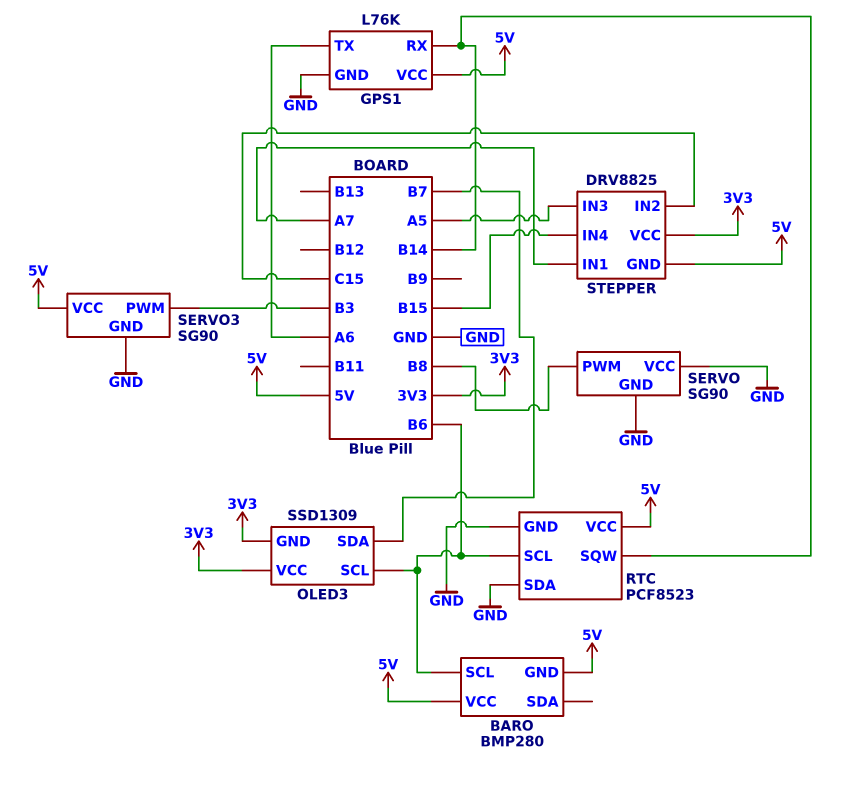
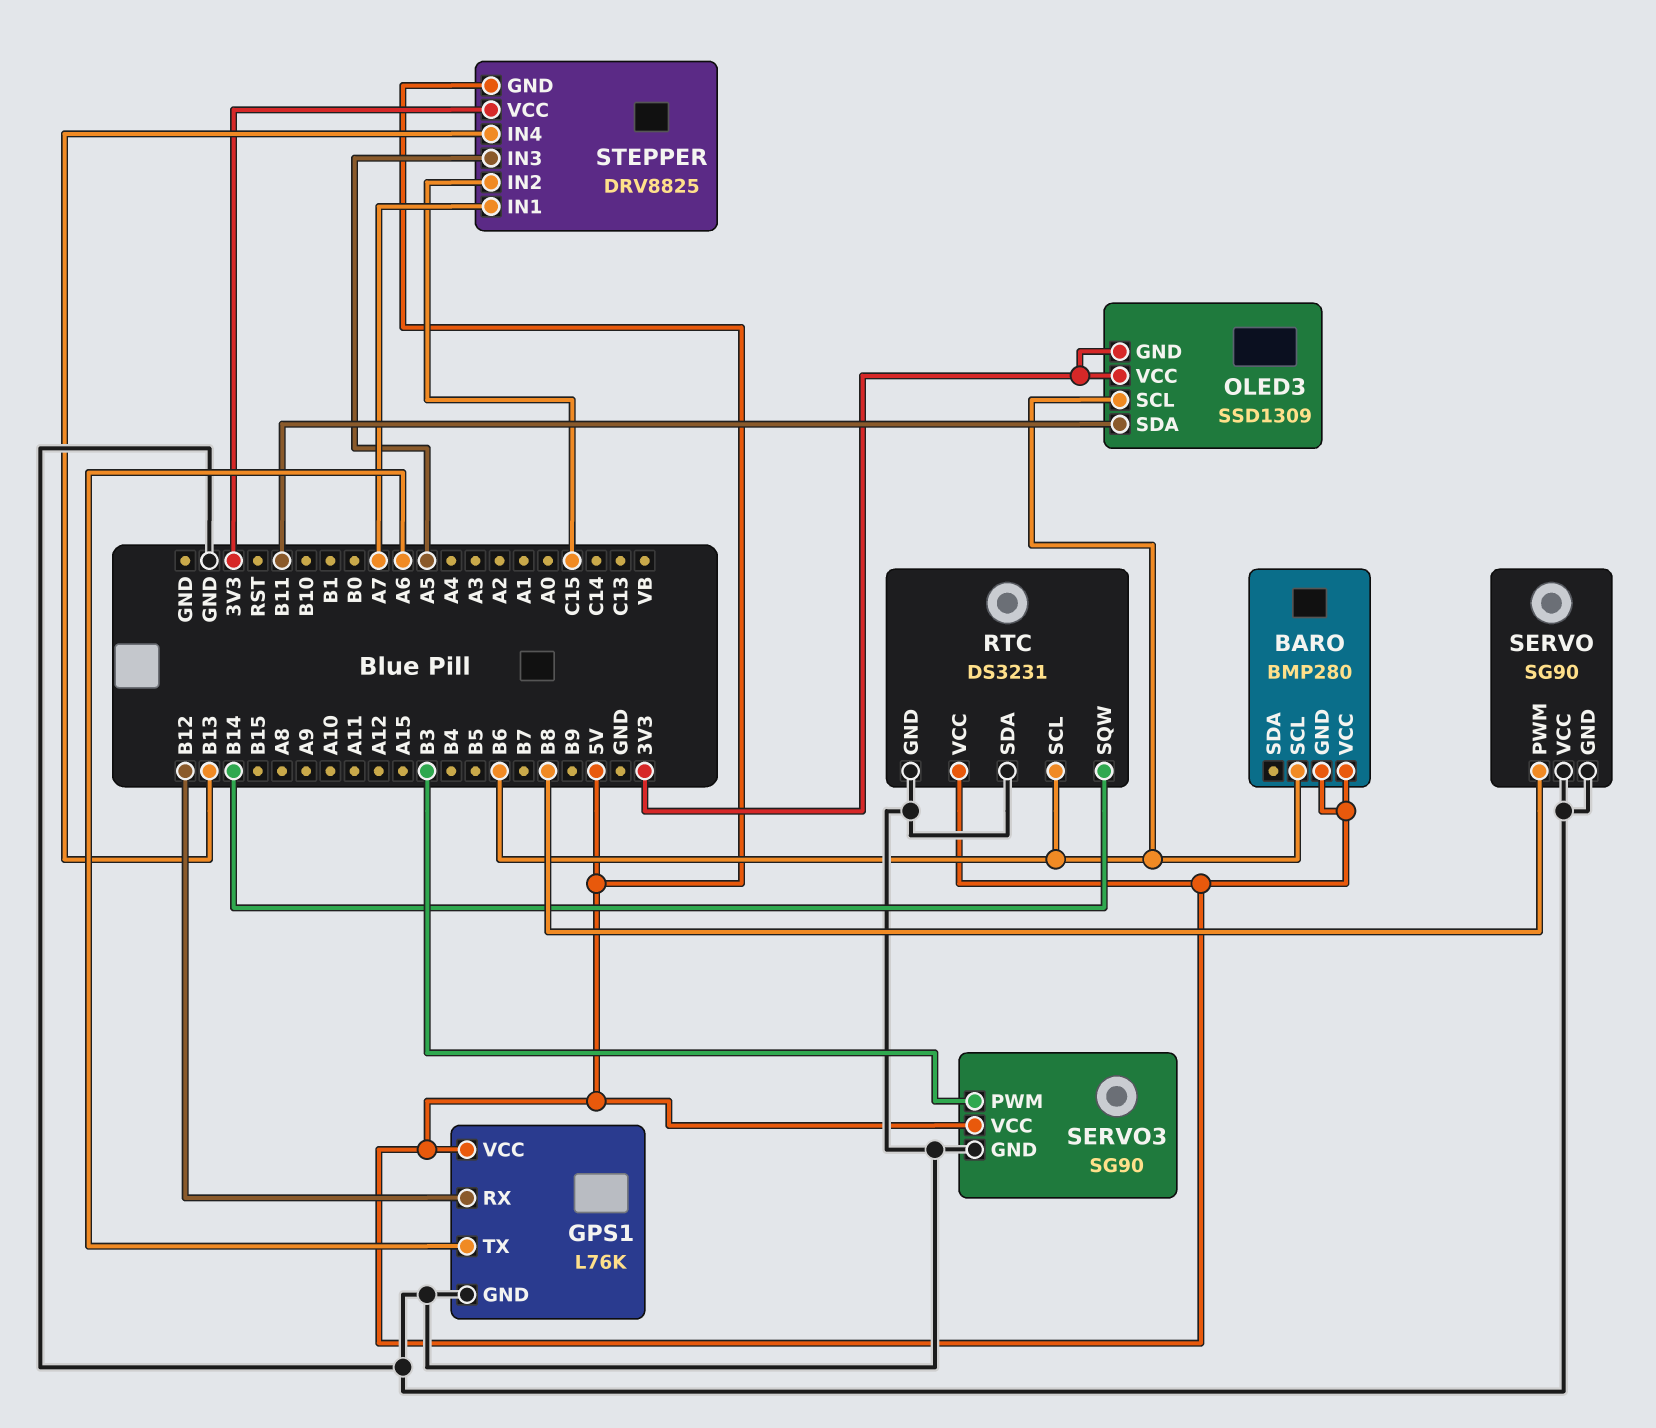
GPS1 pin RX: B14 -> B12
OLED3 pin SDA: B7 -> B11
RTC: PCF8523 -> DS3231
STEPPER pin IN4: B15 -> B13

